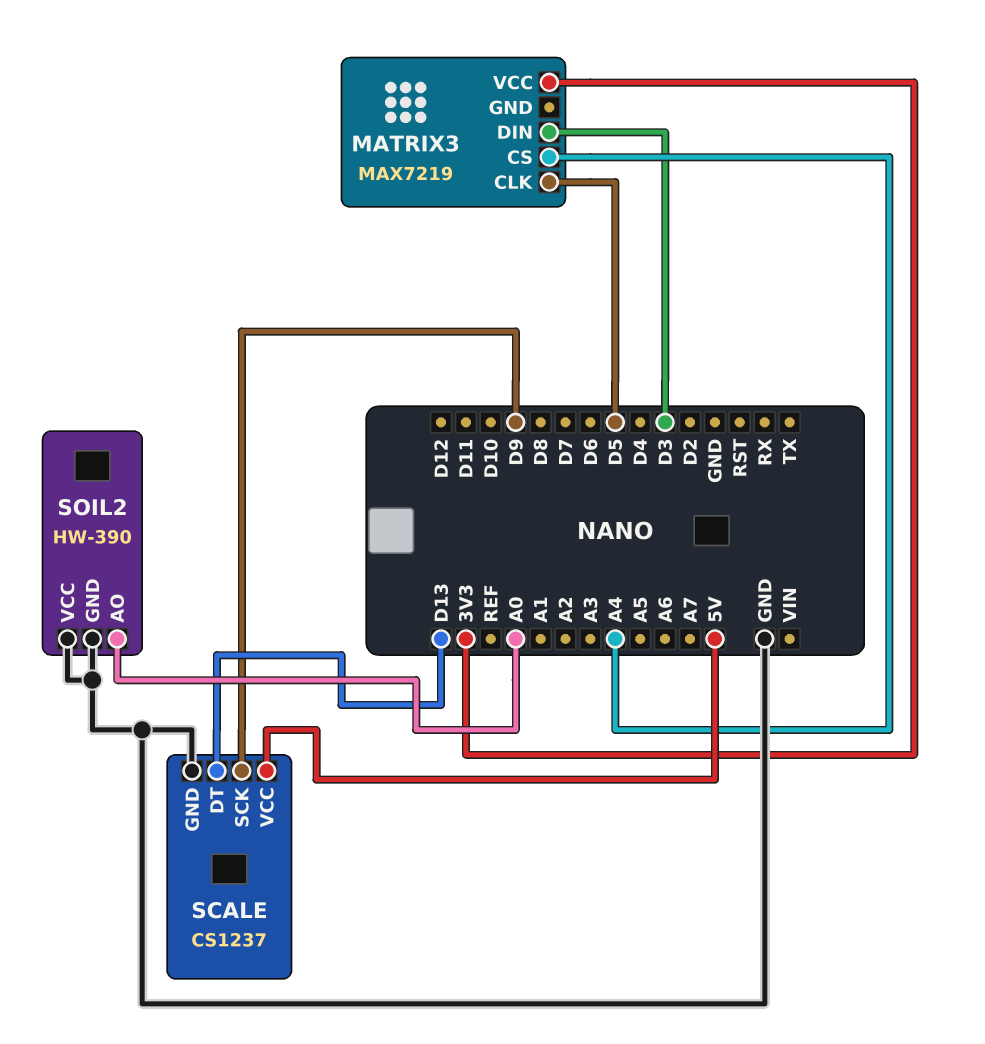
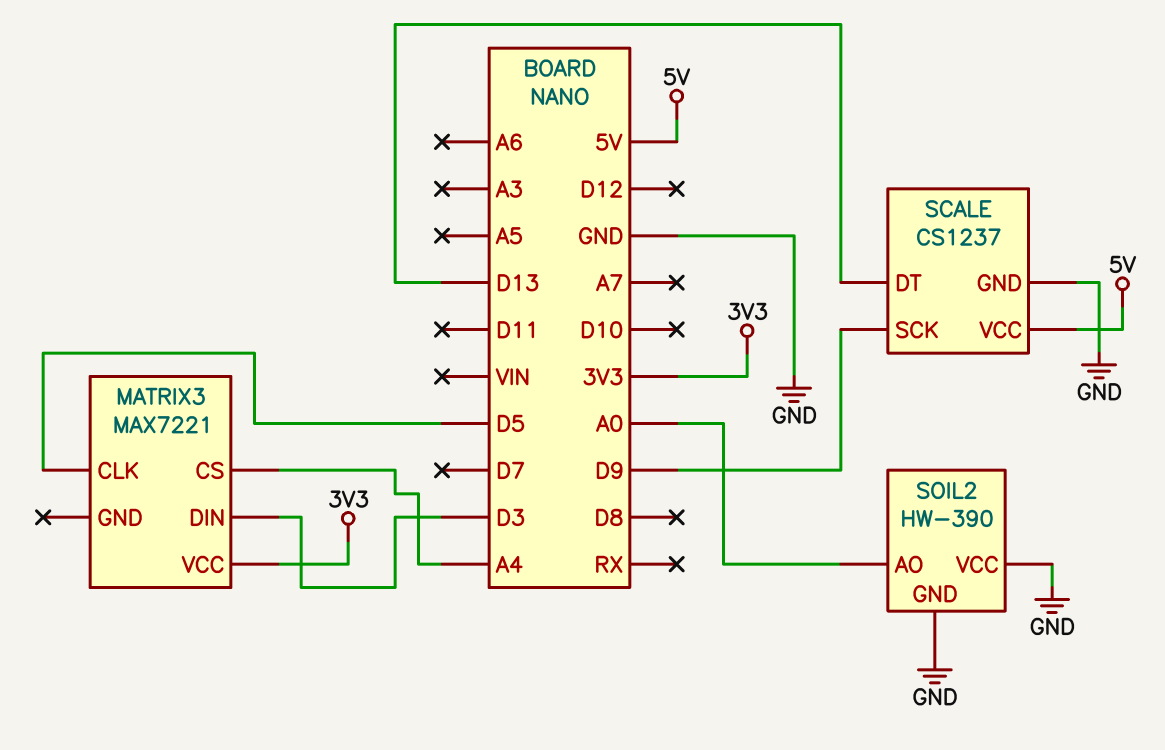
MATRIX3: MAX7219 -> MAX7221

